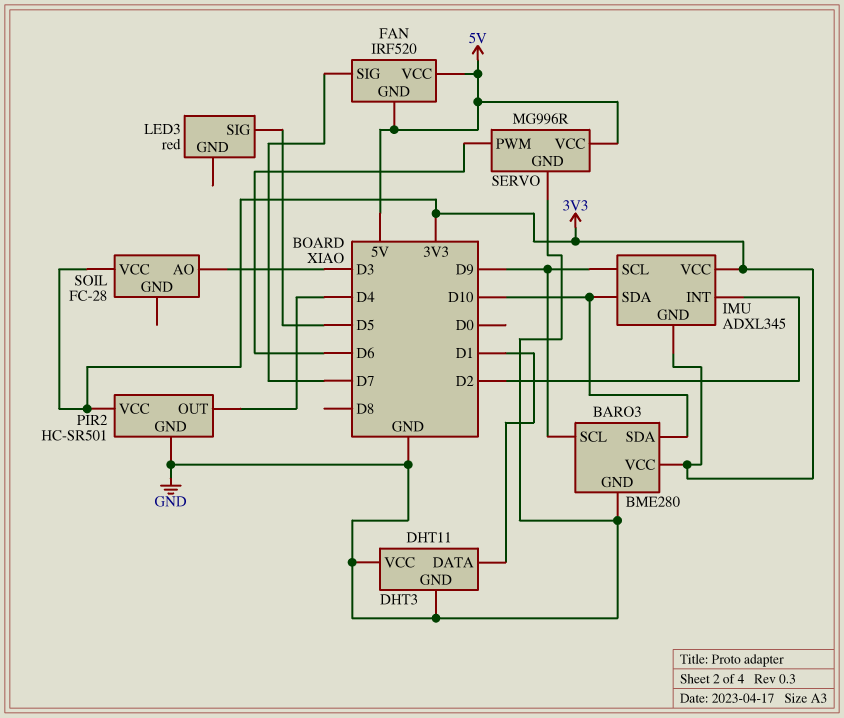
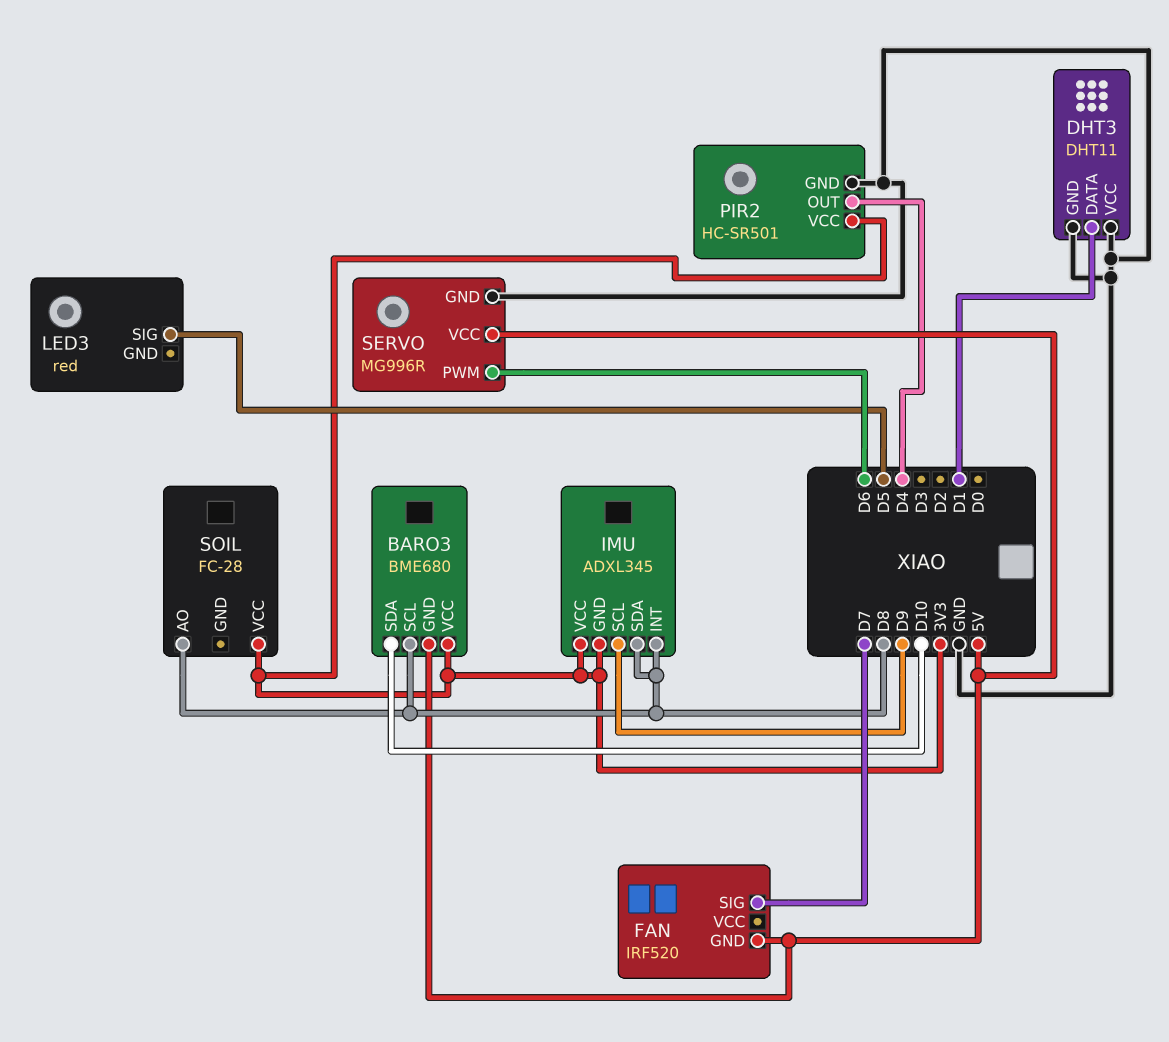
BARO3: BME280 -> BME680
BARO3 pin GND: GND -> 5V
BARO3 pin SCL: D9 -> D8
FAN pin VCC: 5V -> none
IMU pin INT: D2 -> D8
IMU pin SDA: D10 -> D8
SOIL pin AO: D3 -> D8

